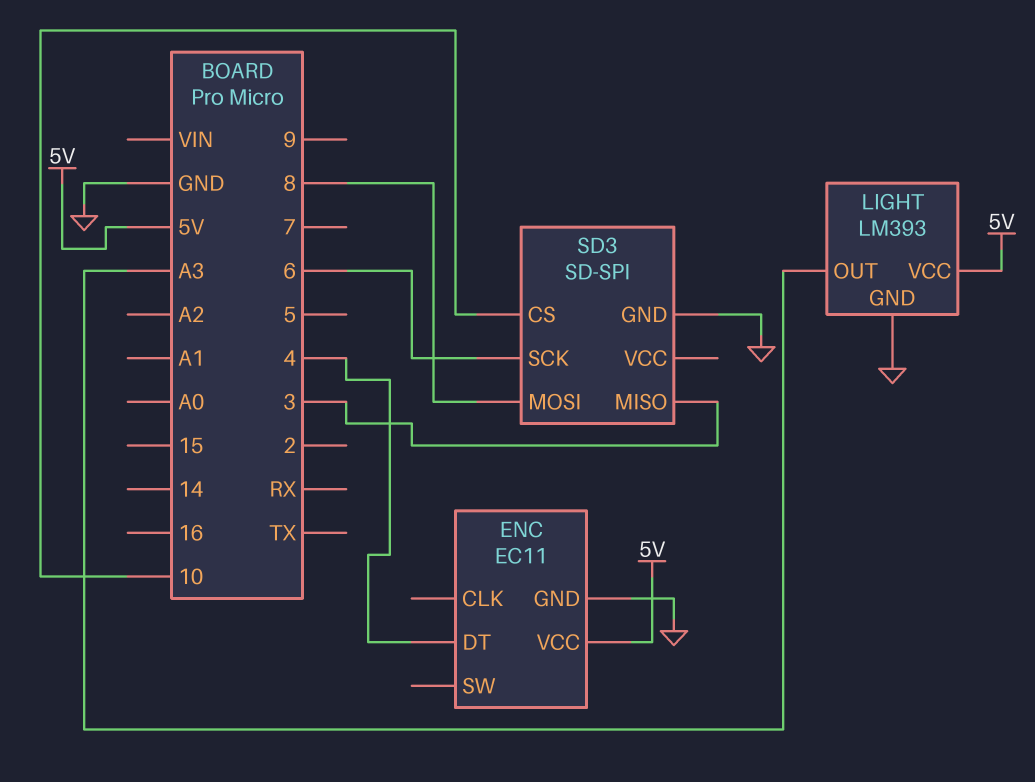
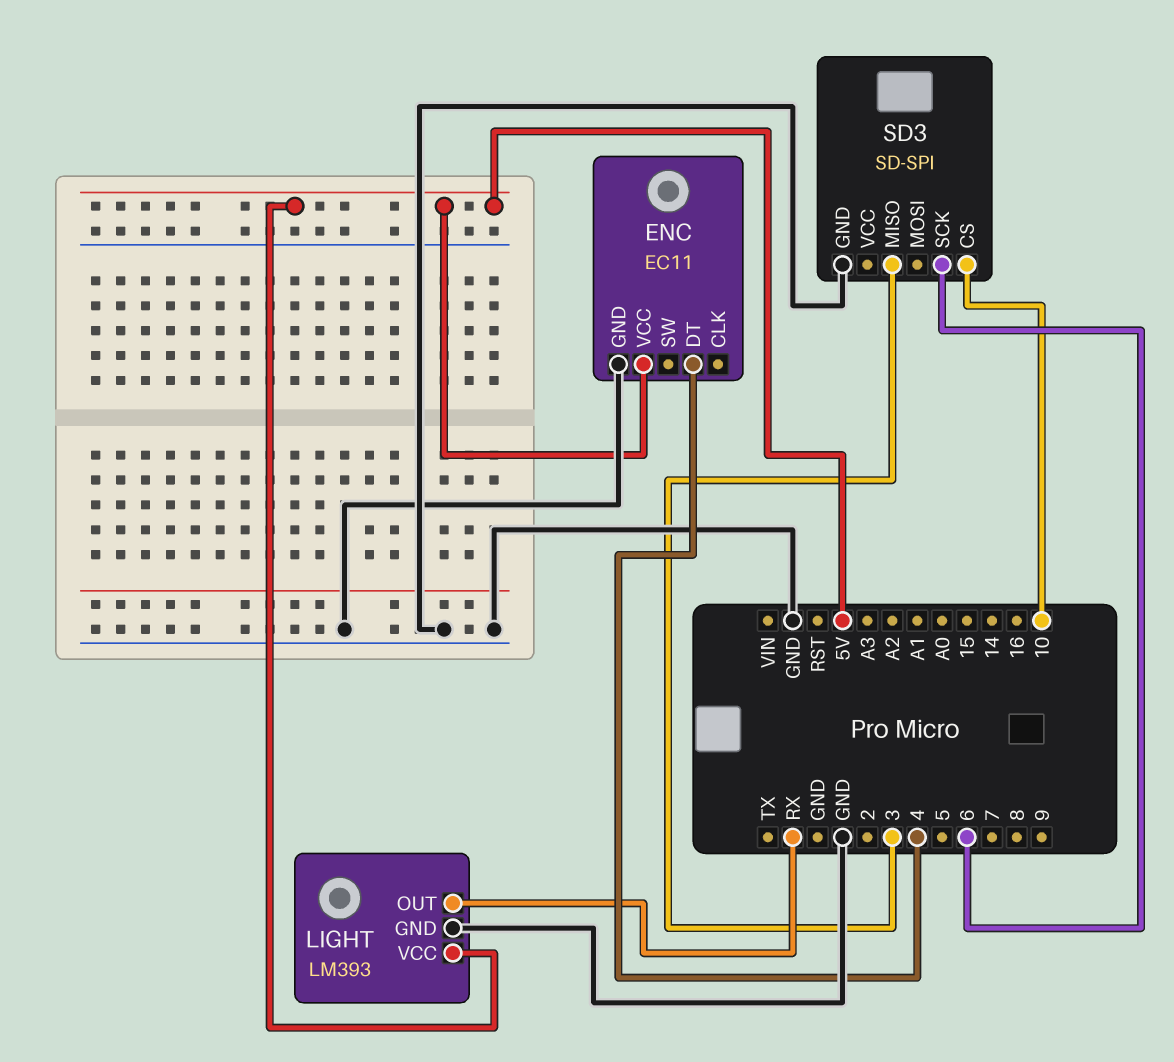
LIGHT pin OUT: A3 -> RX
SD3 pin MOSI: 8 -> none

